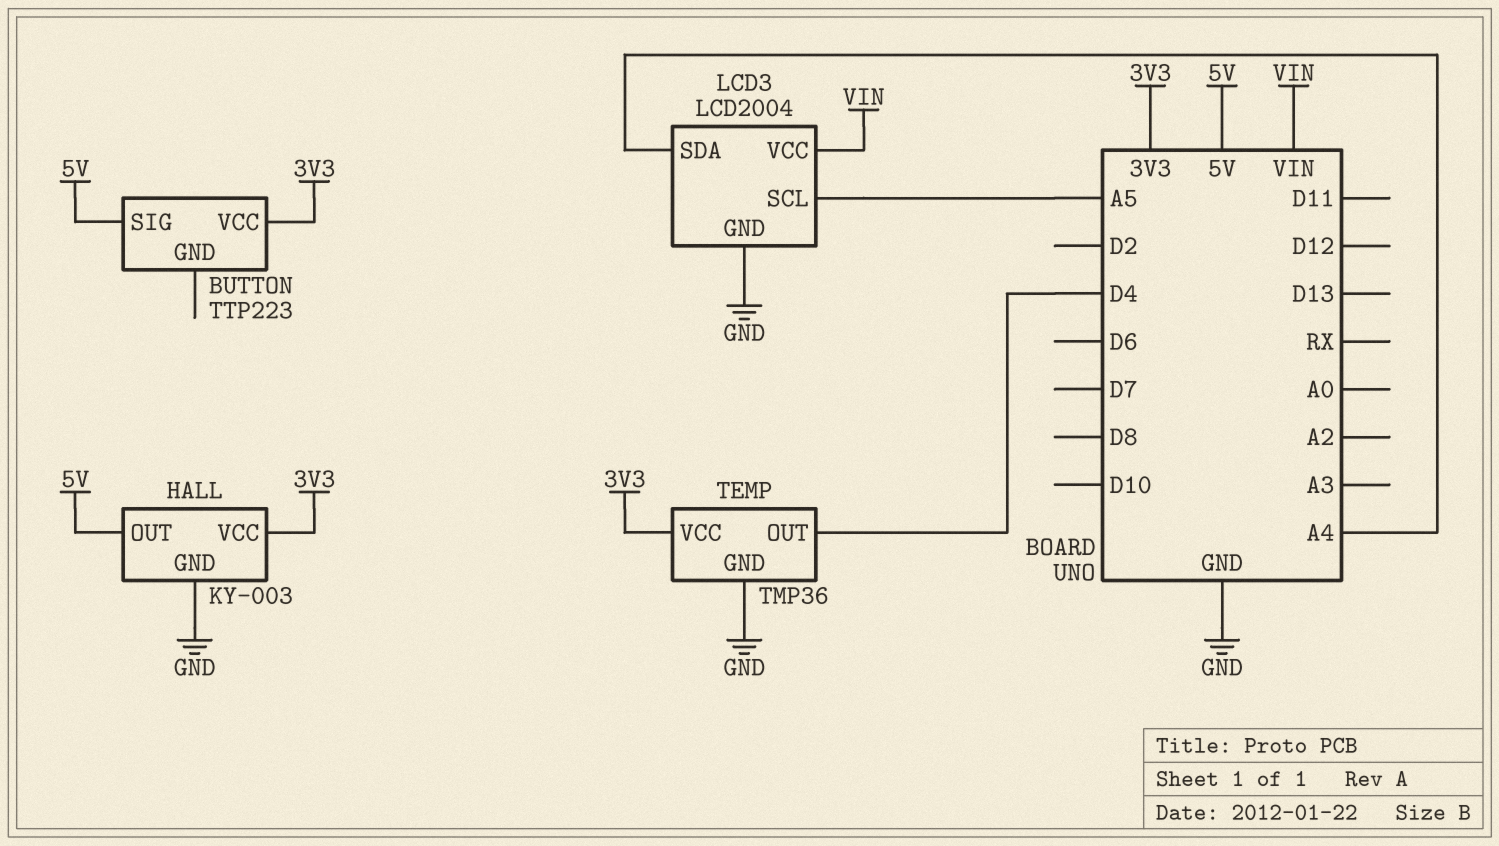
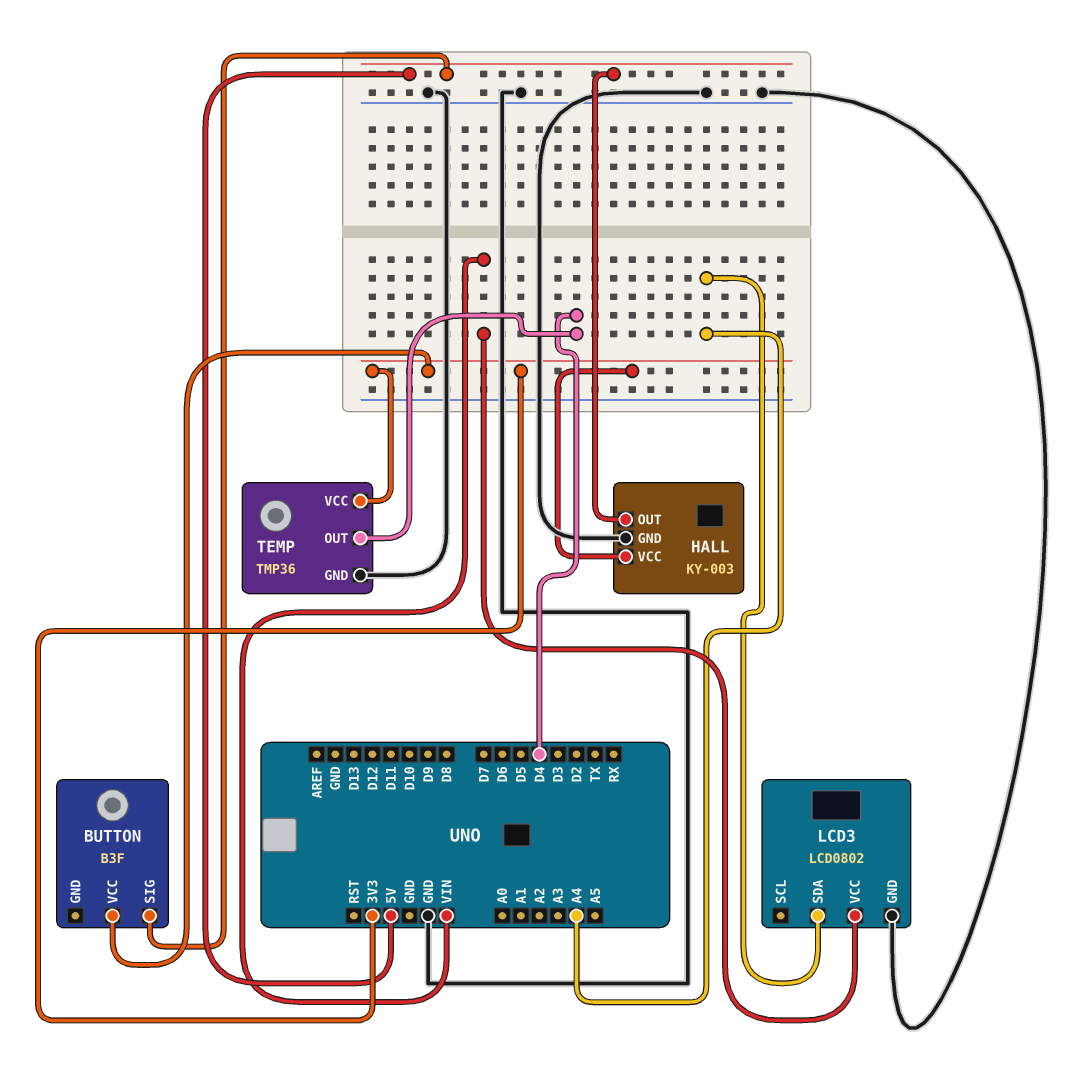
BUTTON: TTP223 -> B3F
LCD3: LCD2004 -> LCD0802
LCD3 pin SCL: A5 -> none

